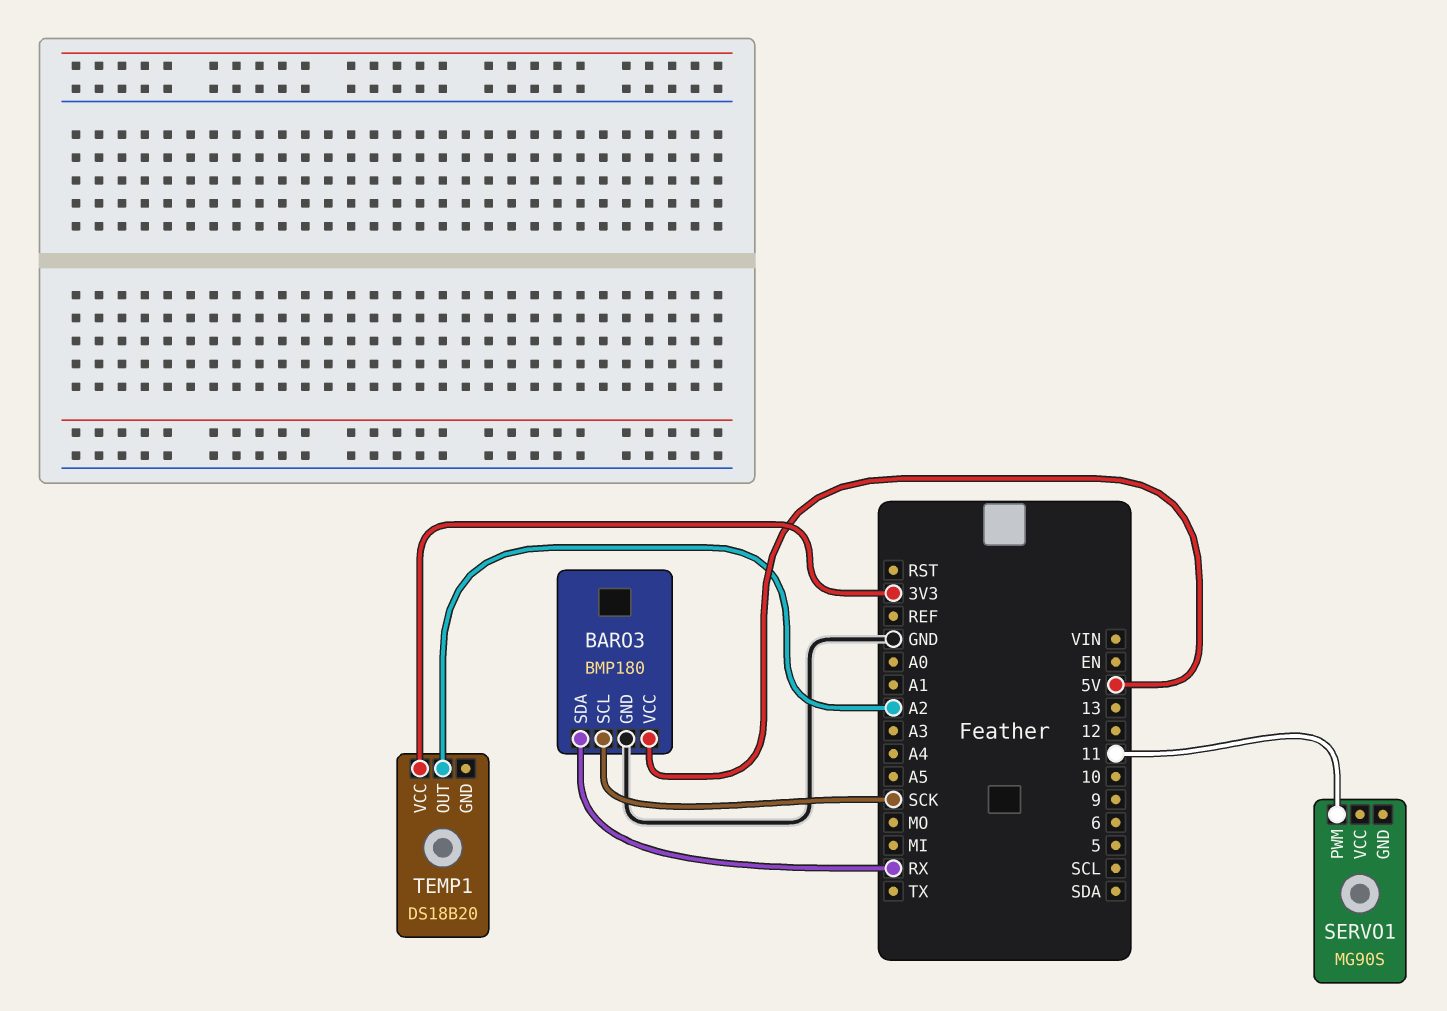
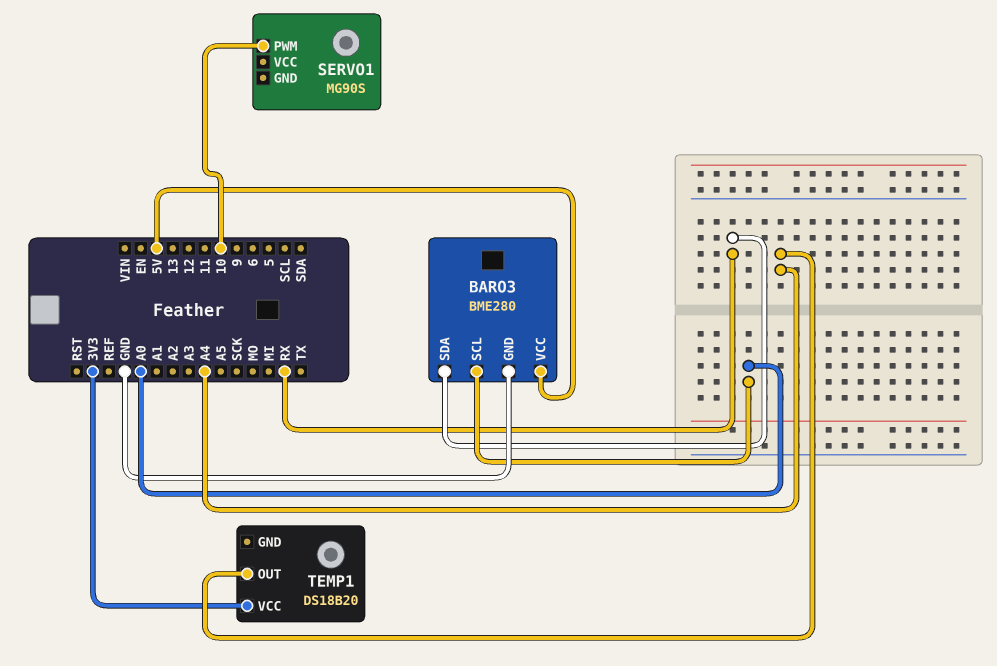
BARO3: BMP180 -> BME280
BARO3 pin SCL: SCK -> A0
SERVO1 pin PWM: 11 -> 10
TEMP1 pin OUT: A2 -> A4

